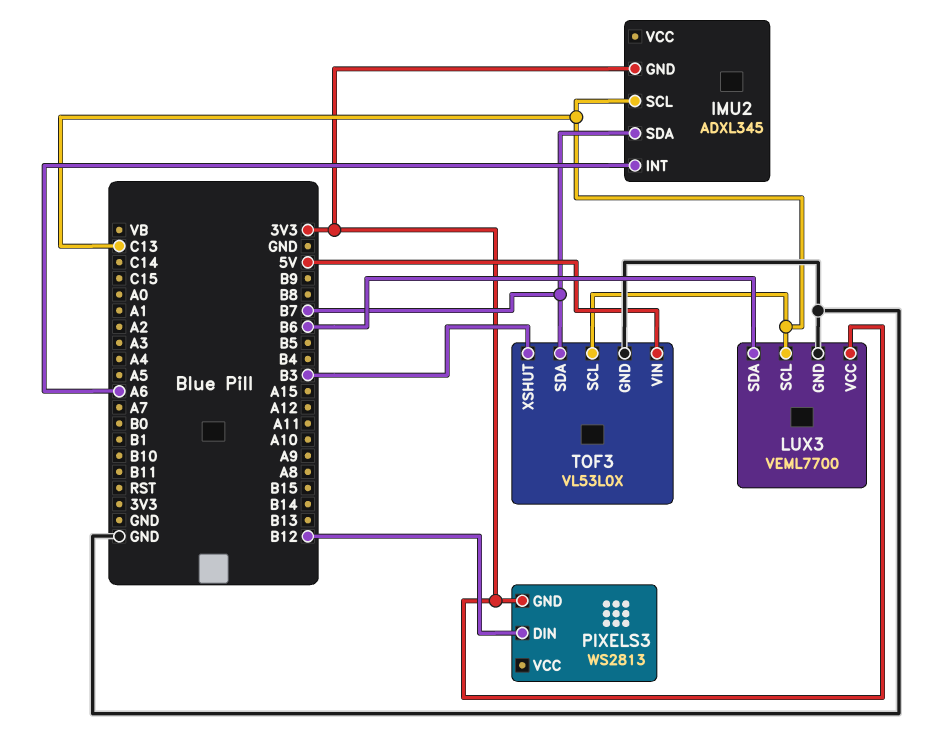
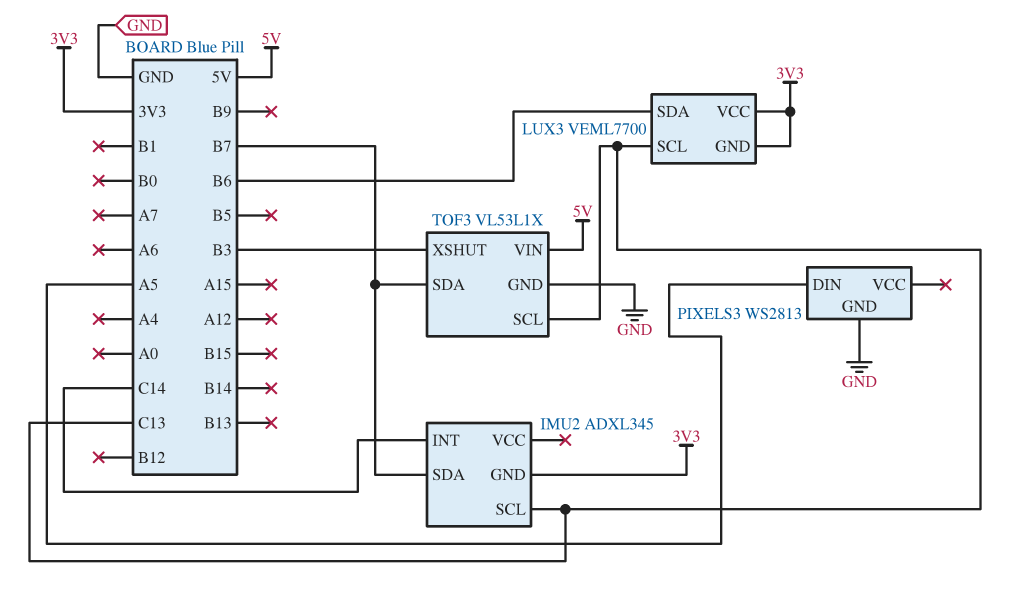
IMU2 pin INT: A6 -> C14
LUX3 pin GND: GND -> 3V3
PIXELS3 pin DIN: B12 -> A5
PIXELS3 pin GND: 3V3 -> GND
TOF3: VL53L0X -> VL53L1X

